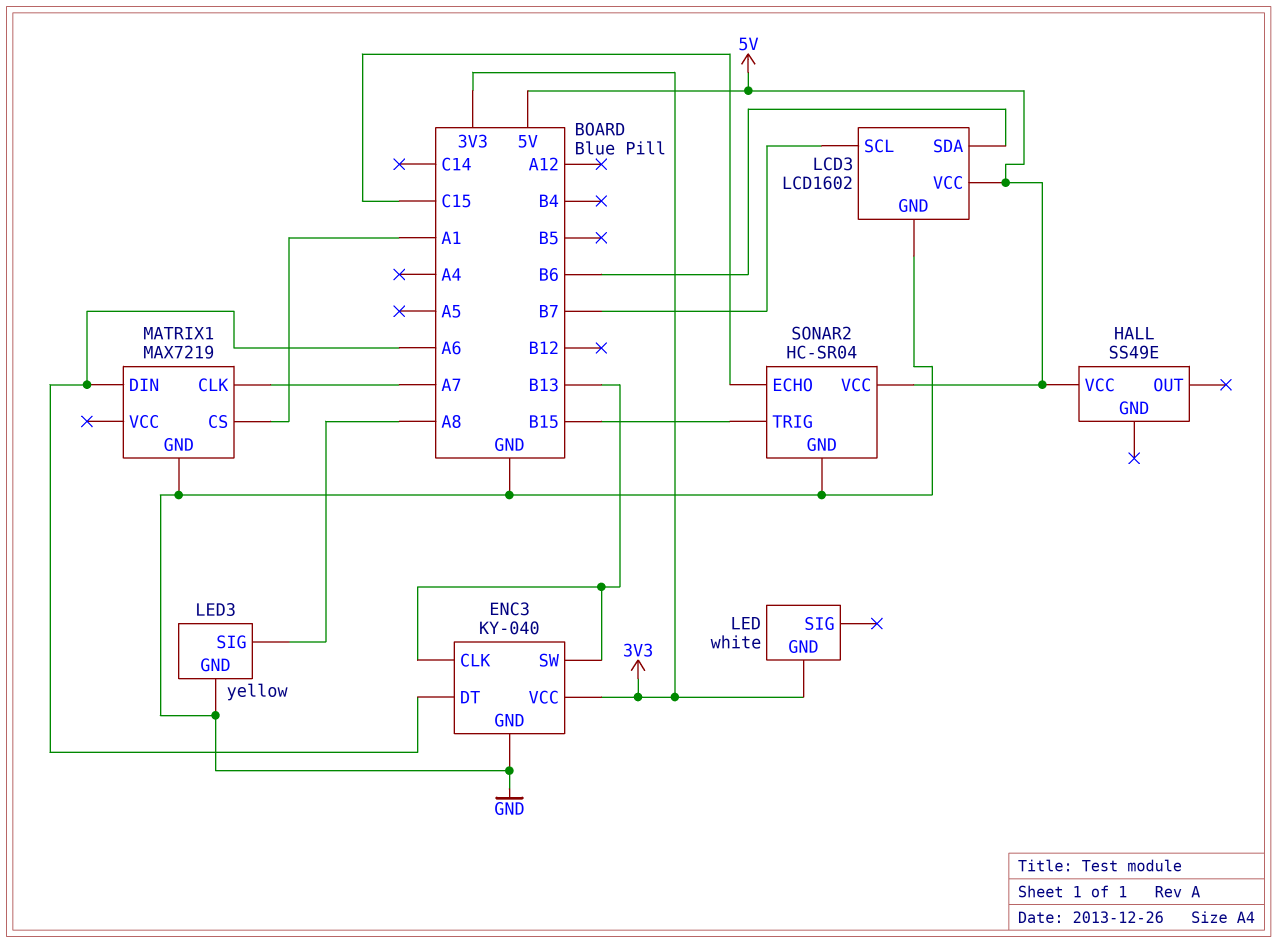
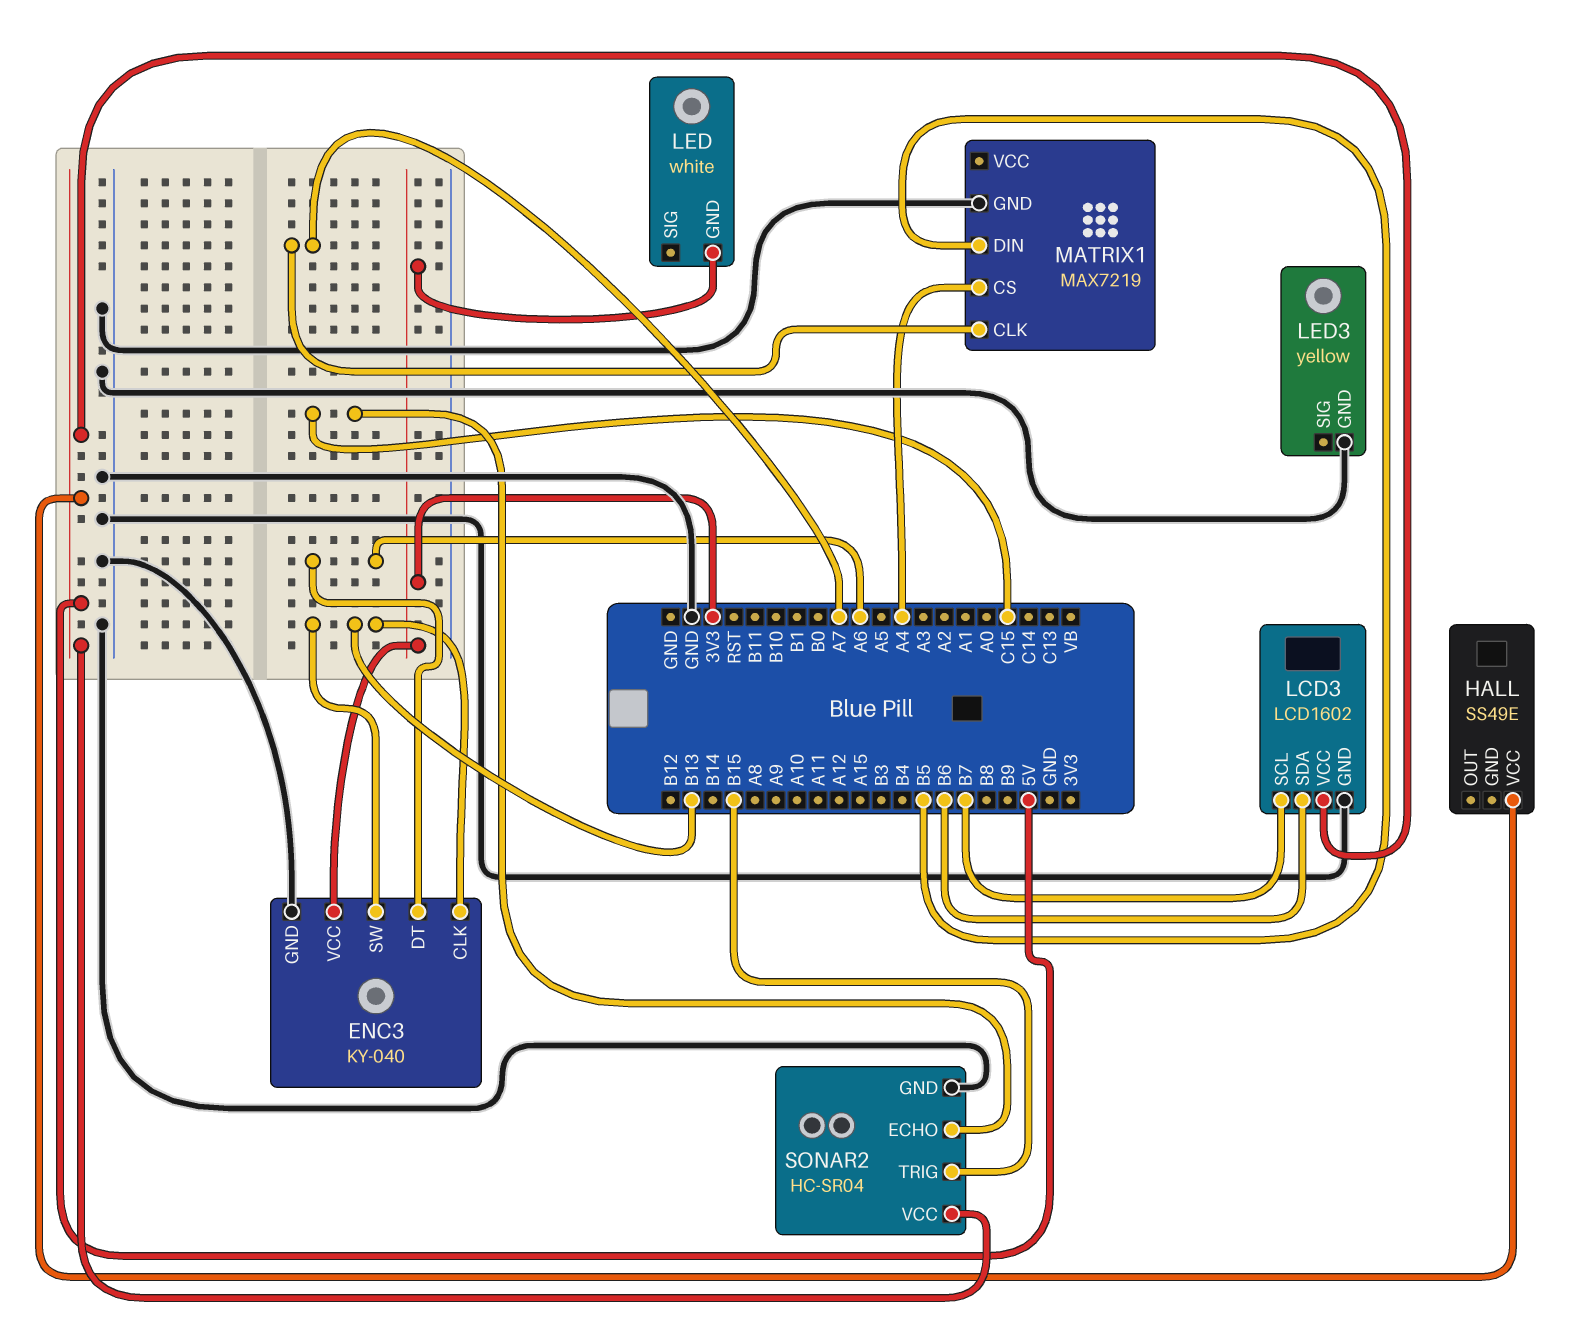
LED3 pin SIG: A8 -> none
MATRIX1 pin CS: A1 -> A4
MATRIX1 pin DIN: A6 -> B5

